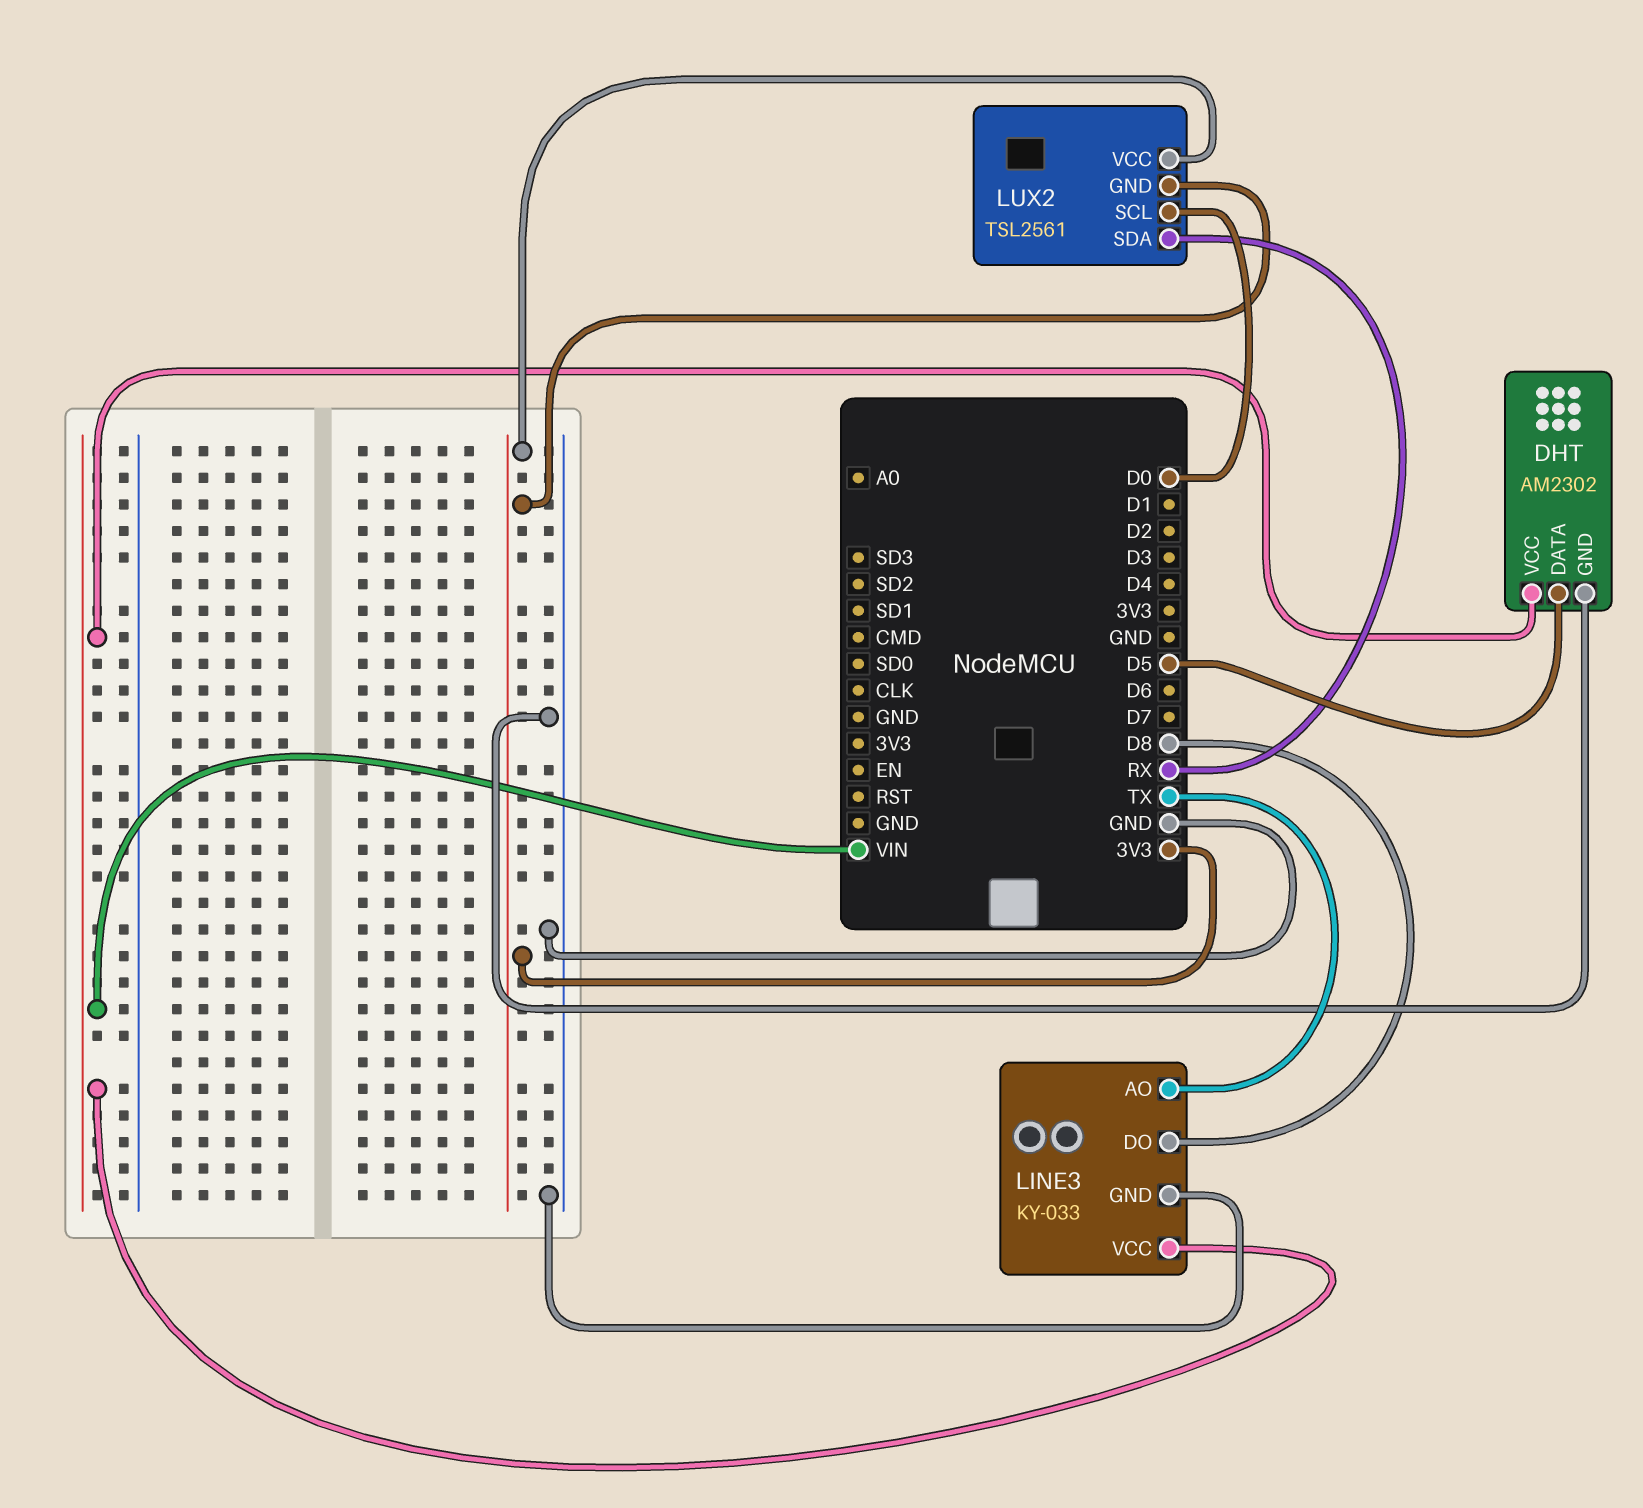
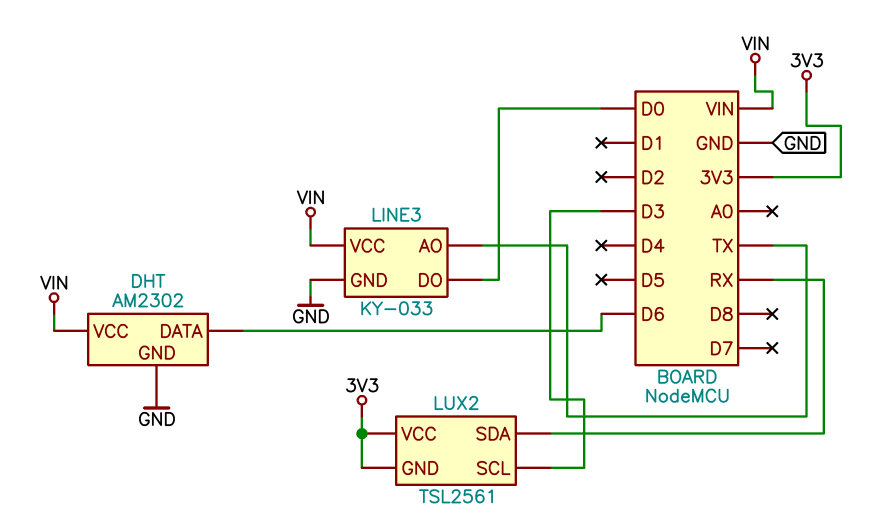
DHT pin DATA: D5 -> D6
LINE3 pin DO: D8 -> D0
LUX2 pin SCL: D0 -> D3

